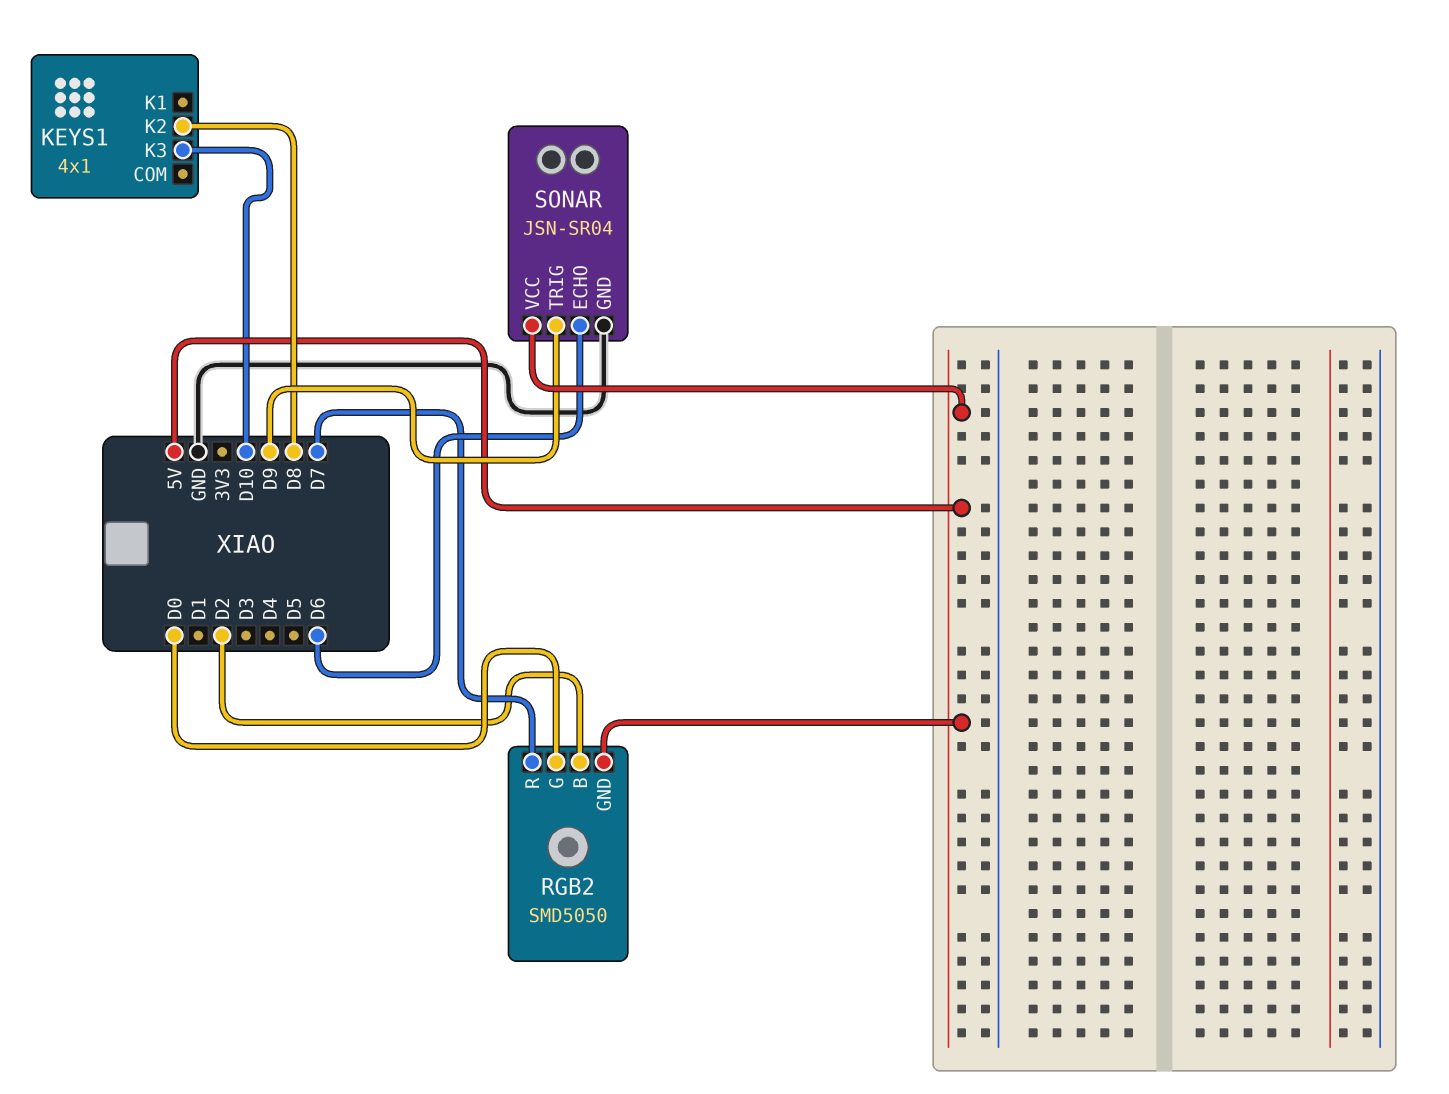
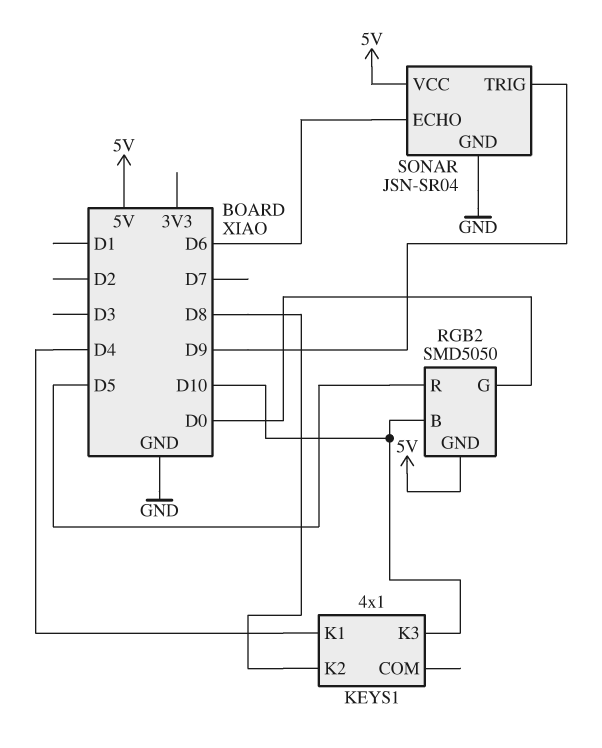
KEYS1 pin K1: none -> D4
RGB2 pin B: D2 -> D10
RGB2 pin R: D7 -> D5

